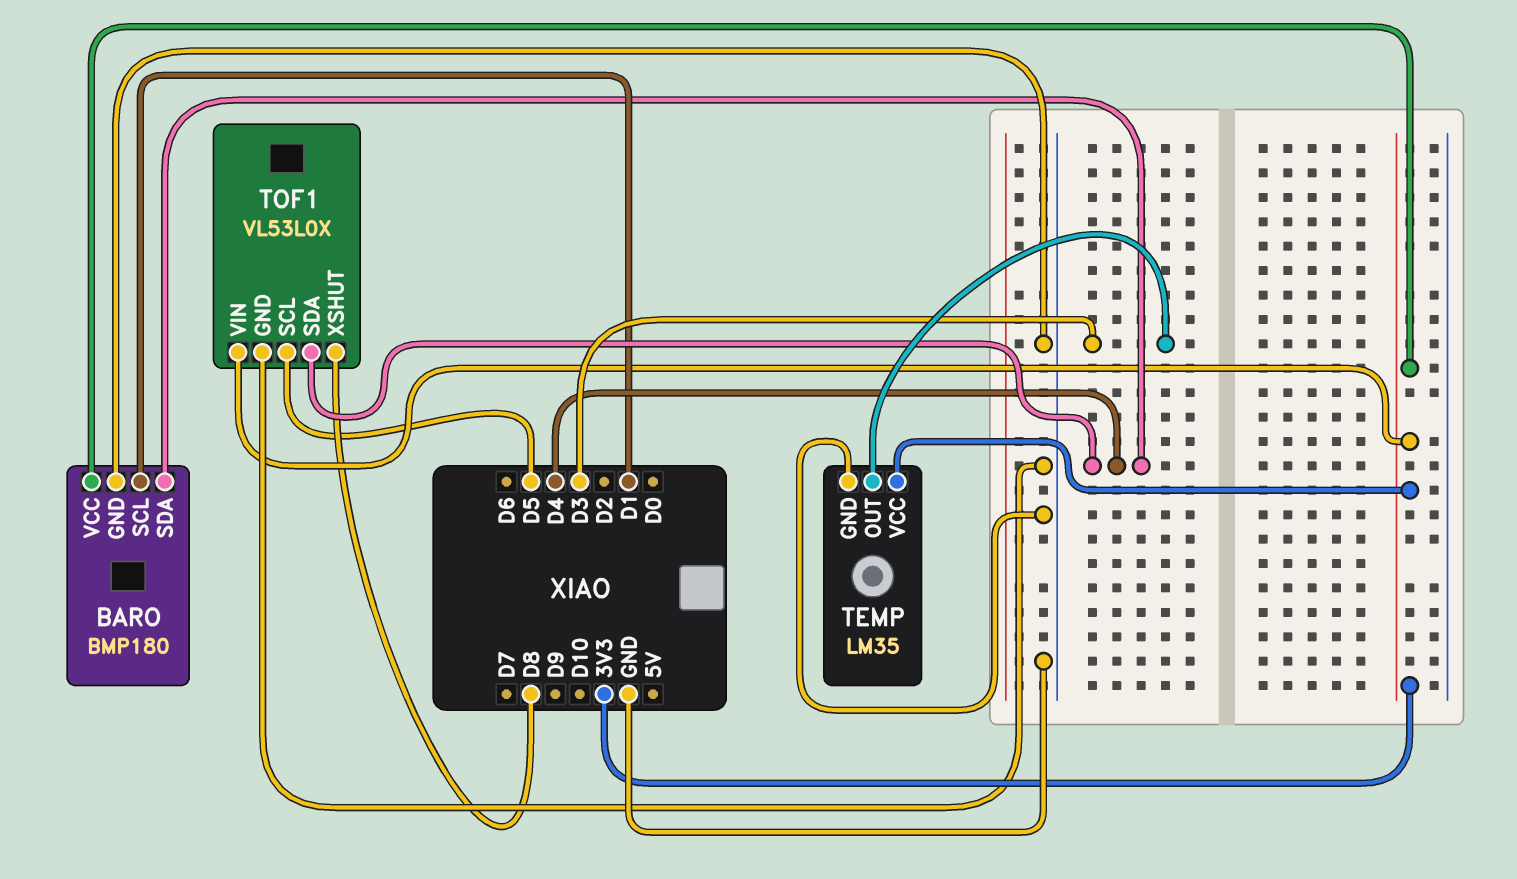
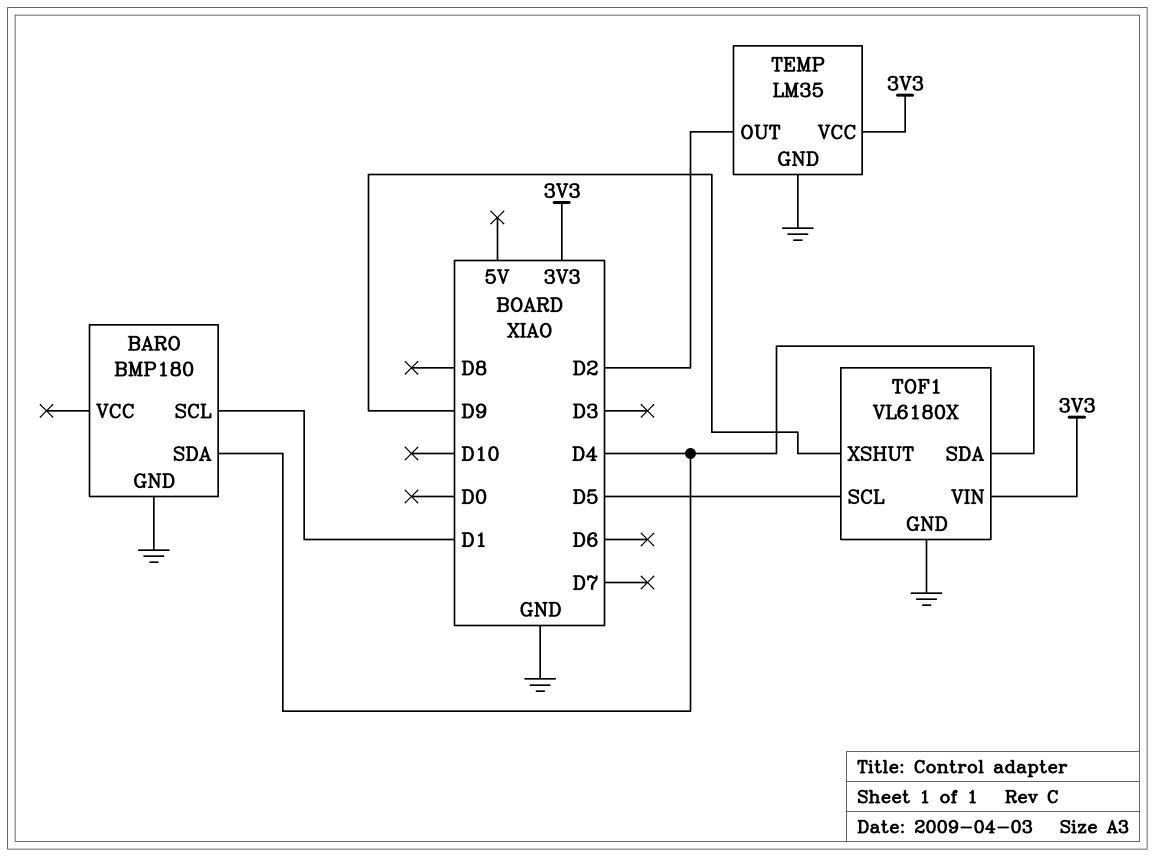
BARO pin VCC: 3V3 -> none
TEMP pin OUT: D3 -> D2
TOF1: VL53L0X -> VL6180X
TOF1 pin XSHUT: D8 -> D9

